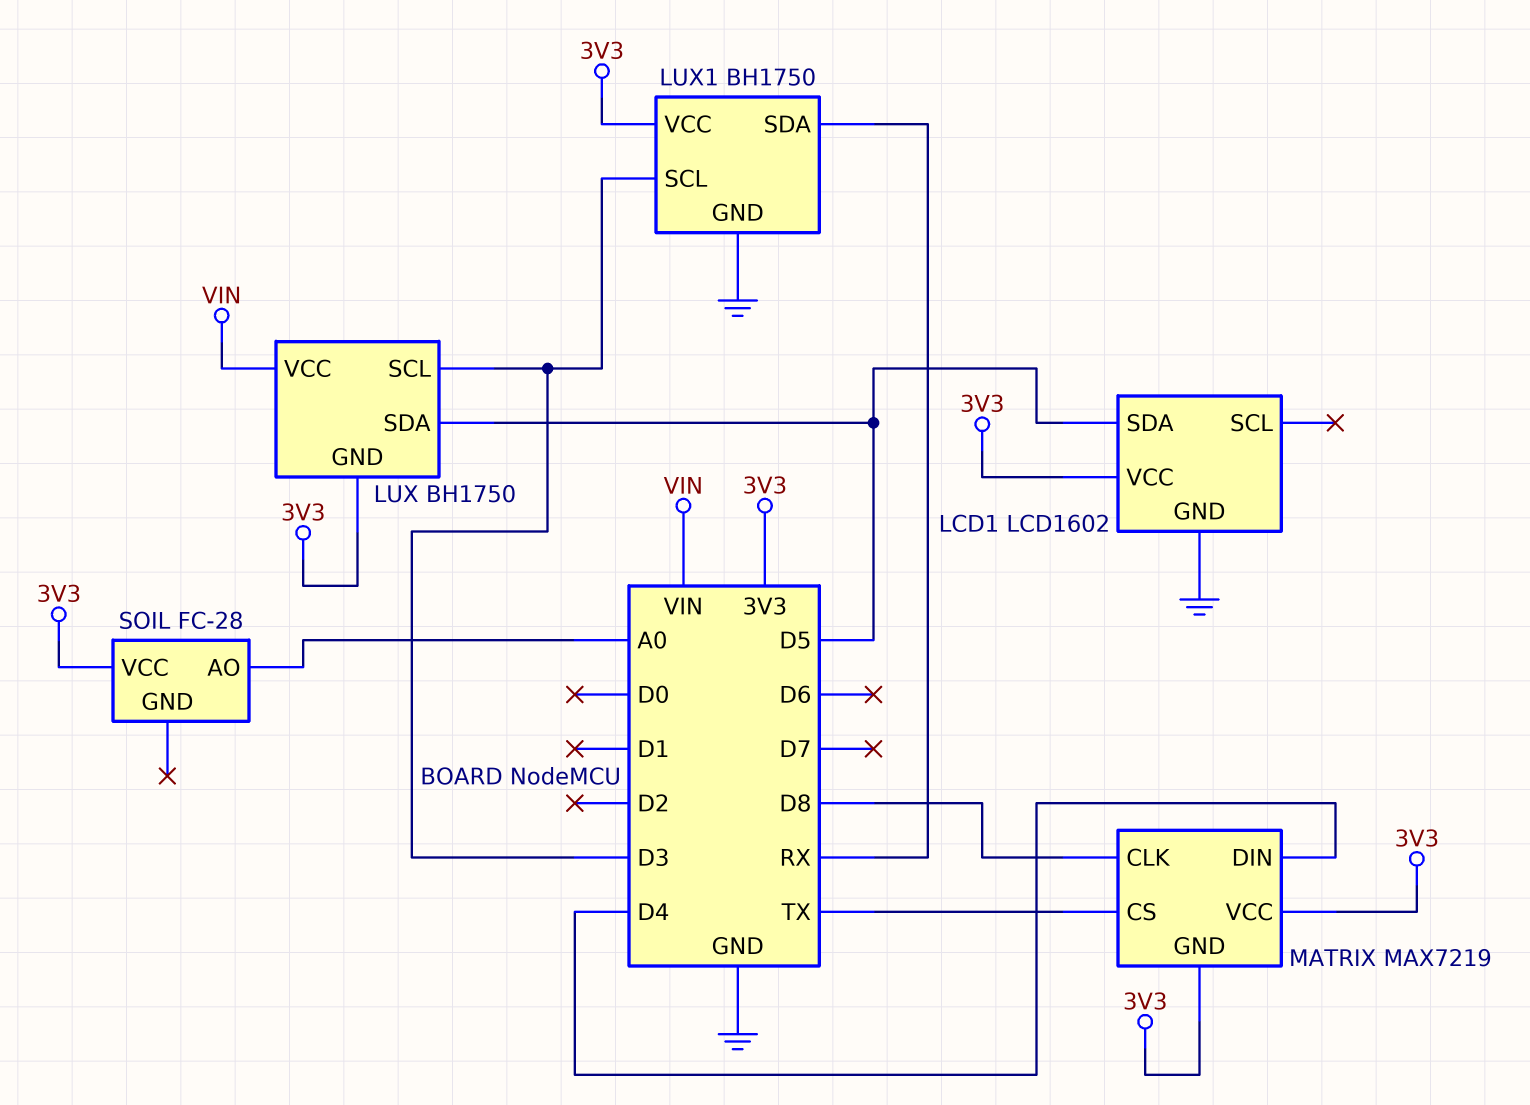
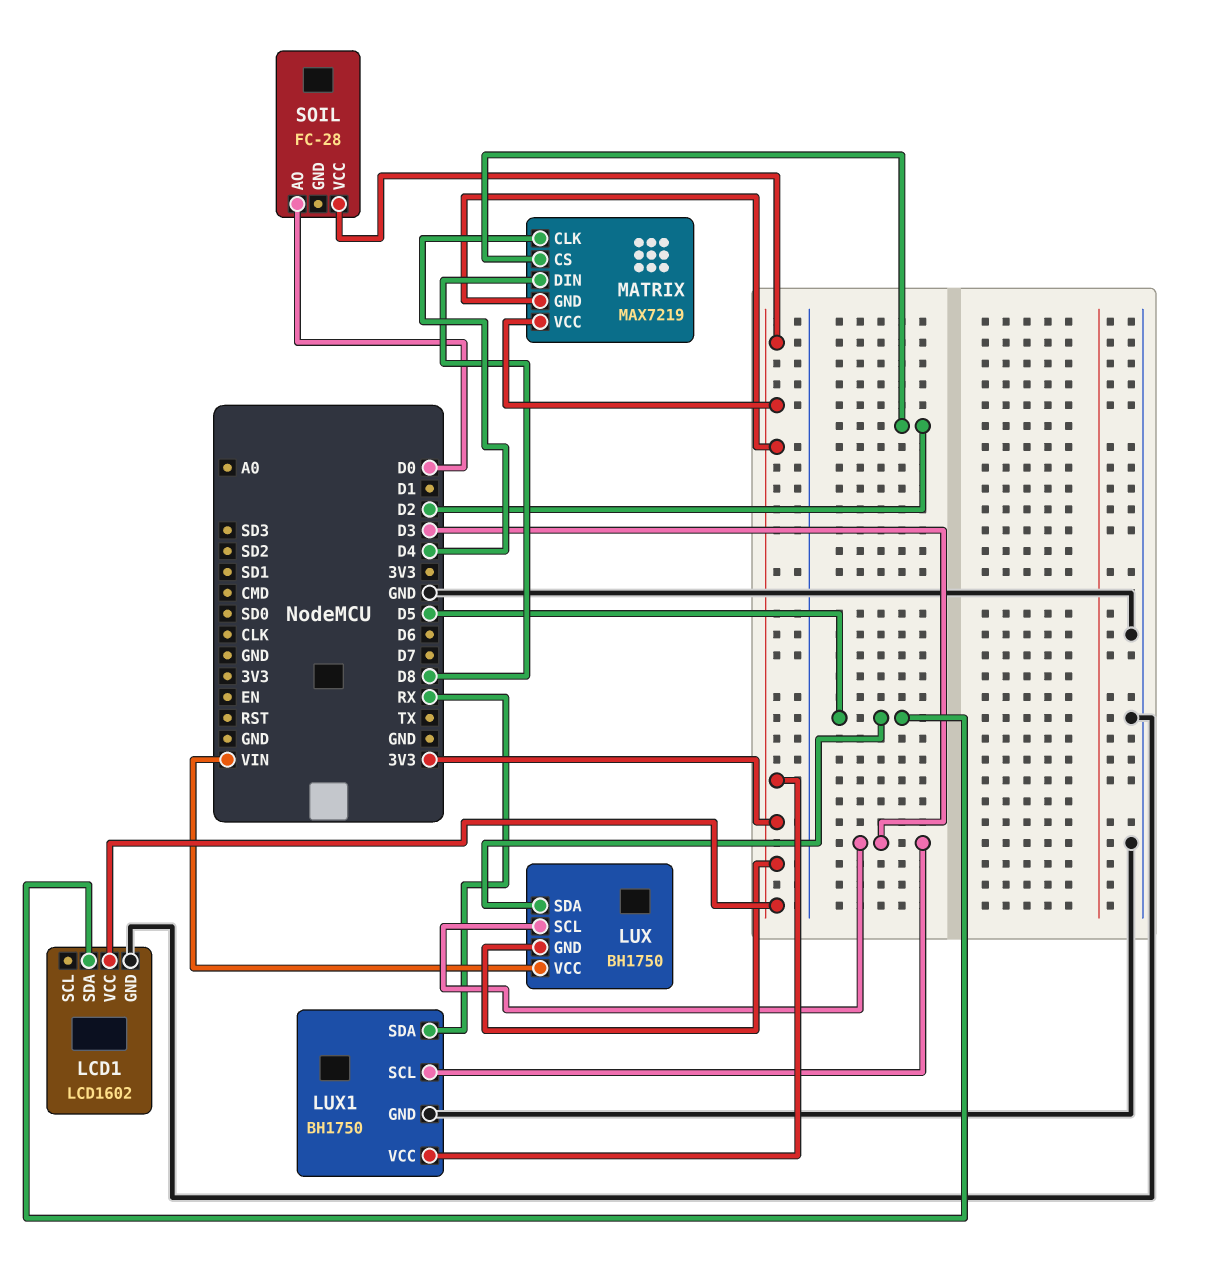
MATRIX pin CLK: D8 -> D4
MATRIX pin CS: TX -> D2
MATRIX pin DIN: D4 -> D8
SOIL pin AO: A0 -> D0

